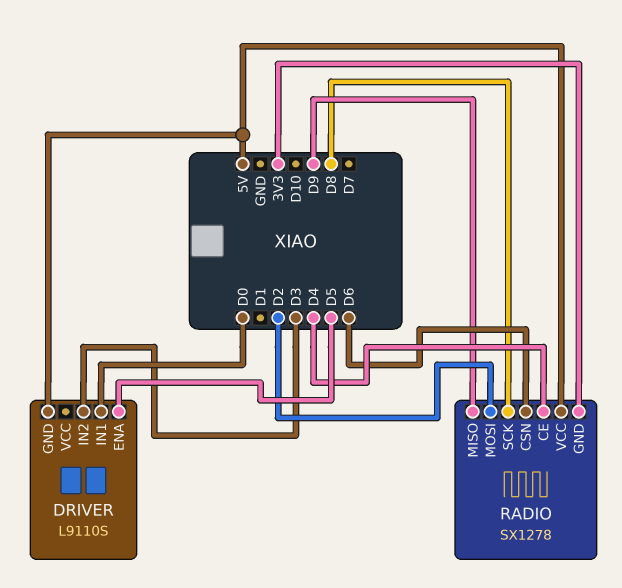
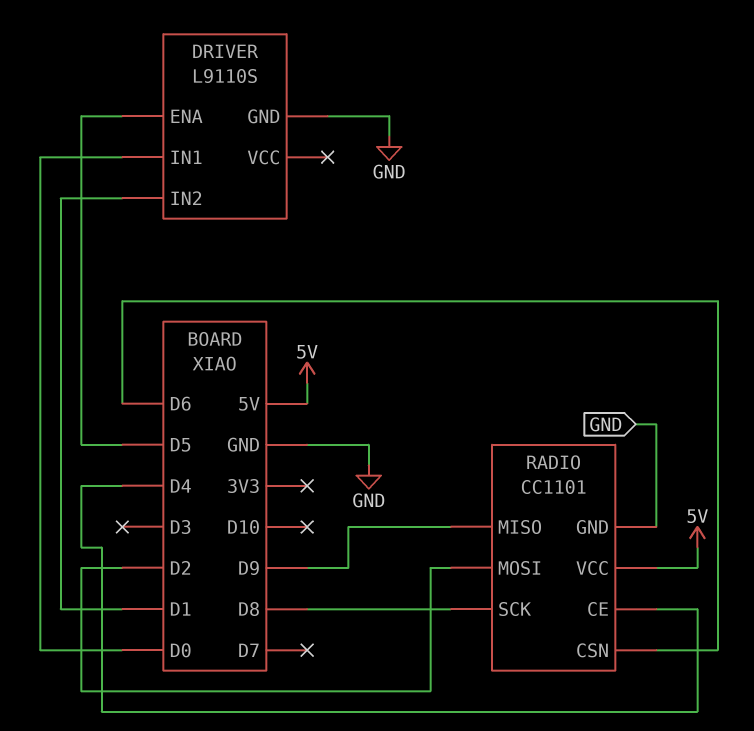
DRIVER pin GND: 5V -> GND
DRIVER pin IN2: D3 -> D1
RADIO: SX1278 -> CC1101
RADIO pin GND: 3V3 -> GND

